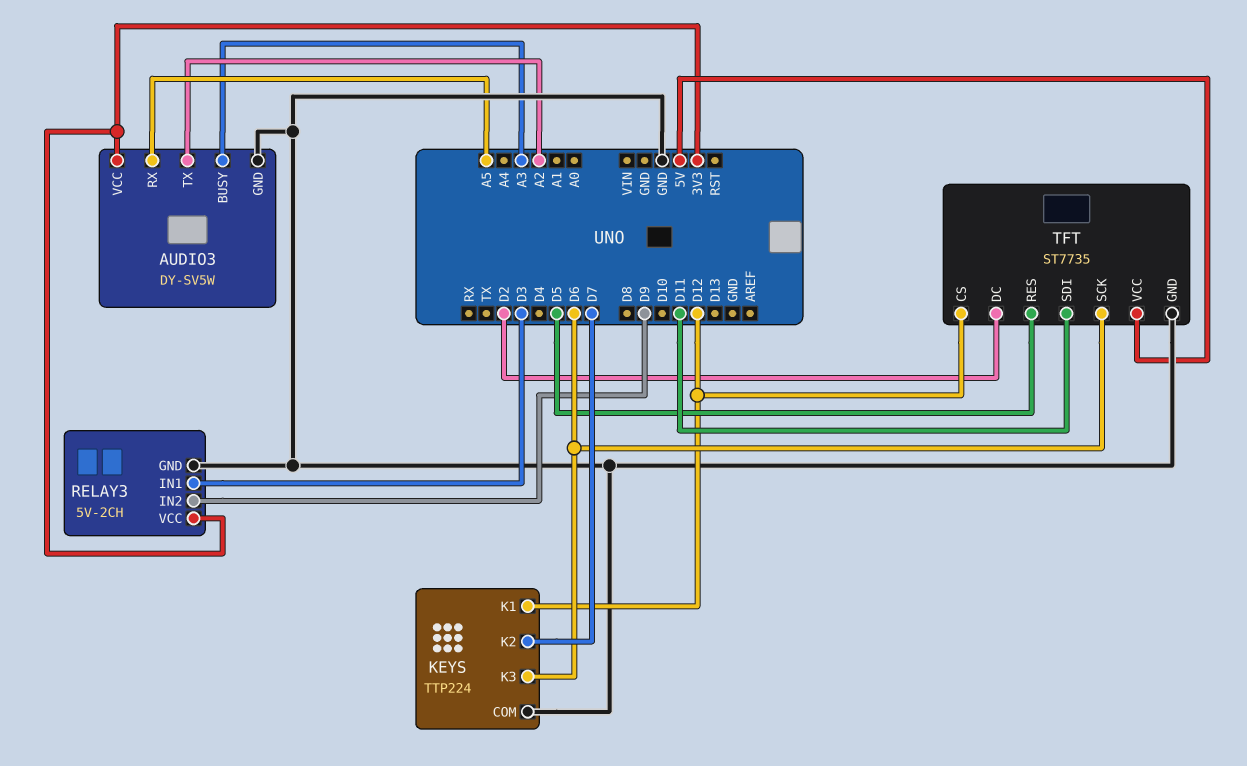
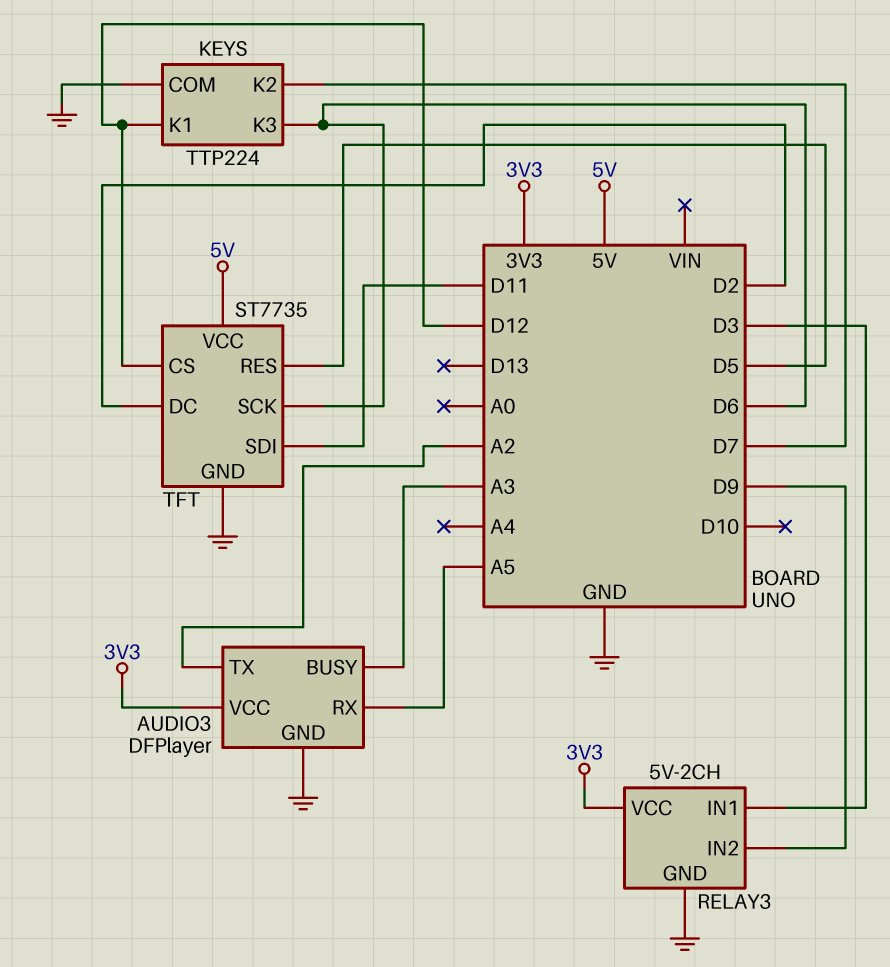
AUDIO3: DY-SV5W -> DFPlayer

